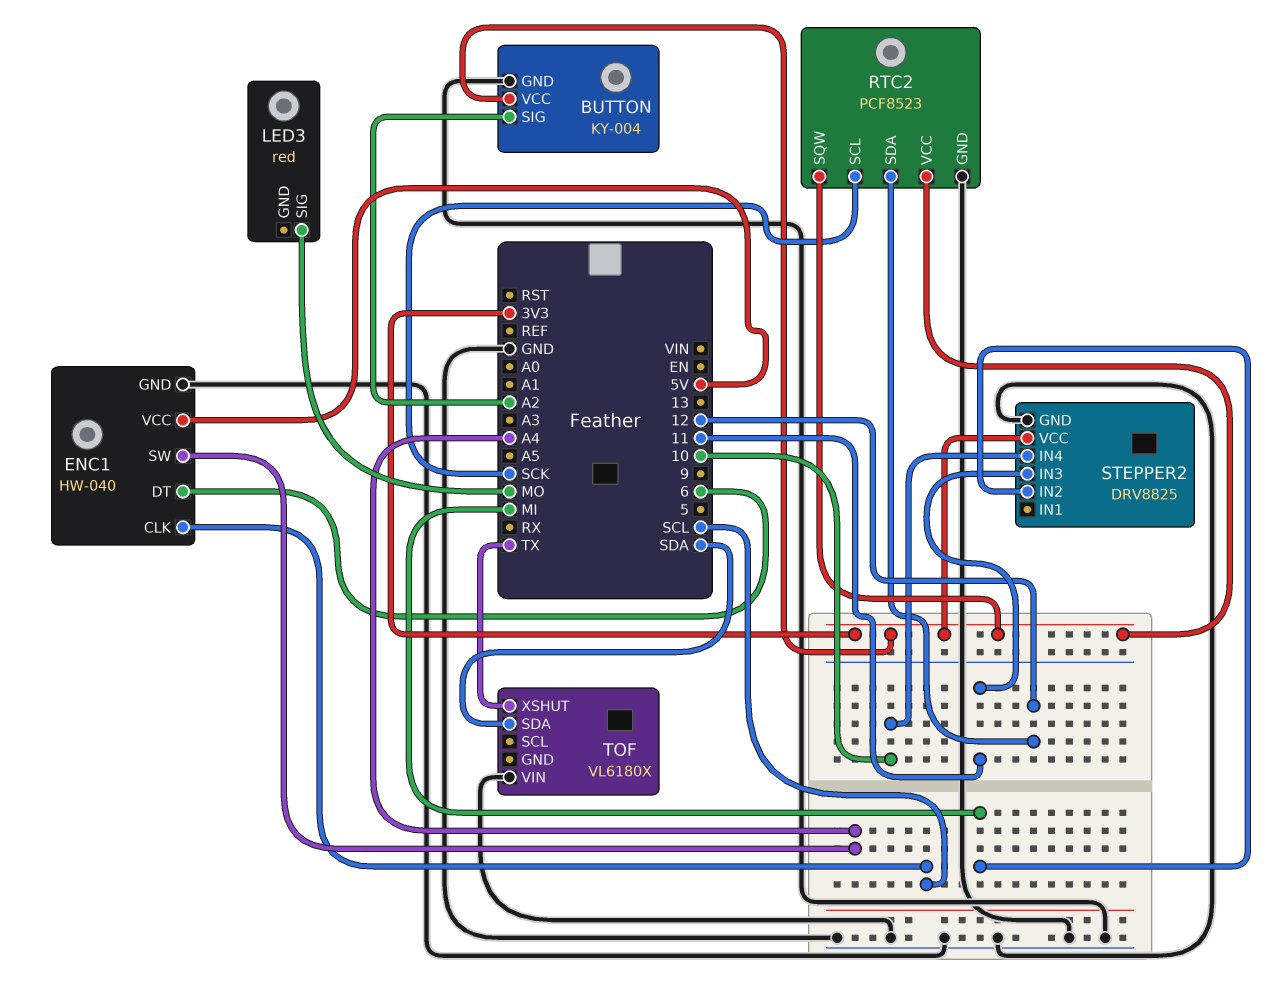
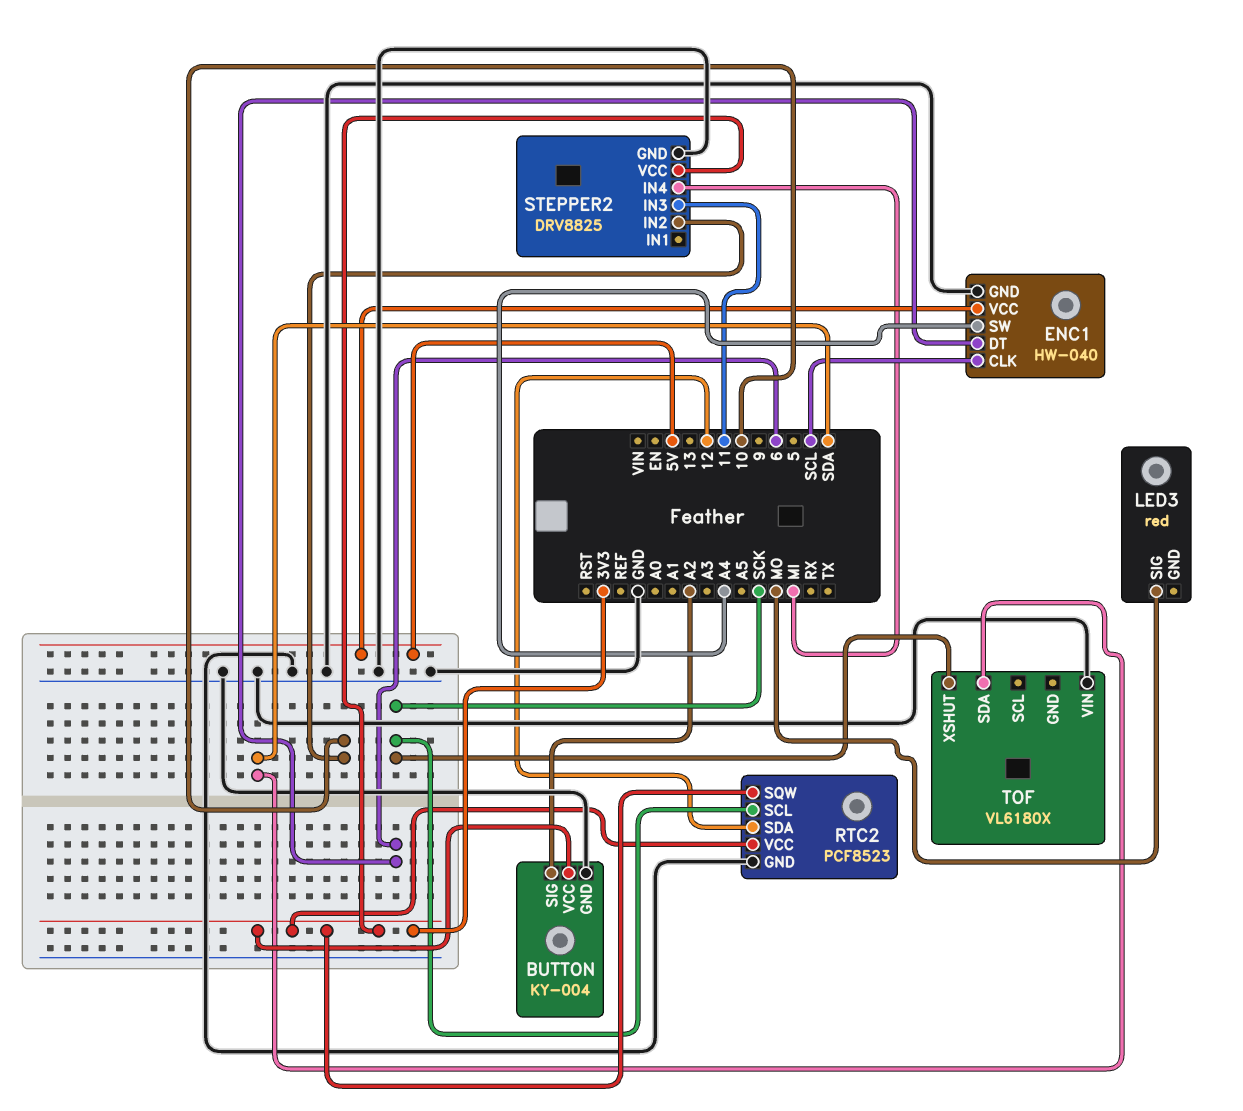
STEPPER2 pin IN2: MI -> 10
STEPPER2 pin IN4: 10 -> MI
TOF pin XSHUT: TX -> SCK

